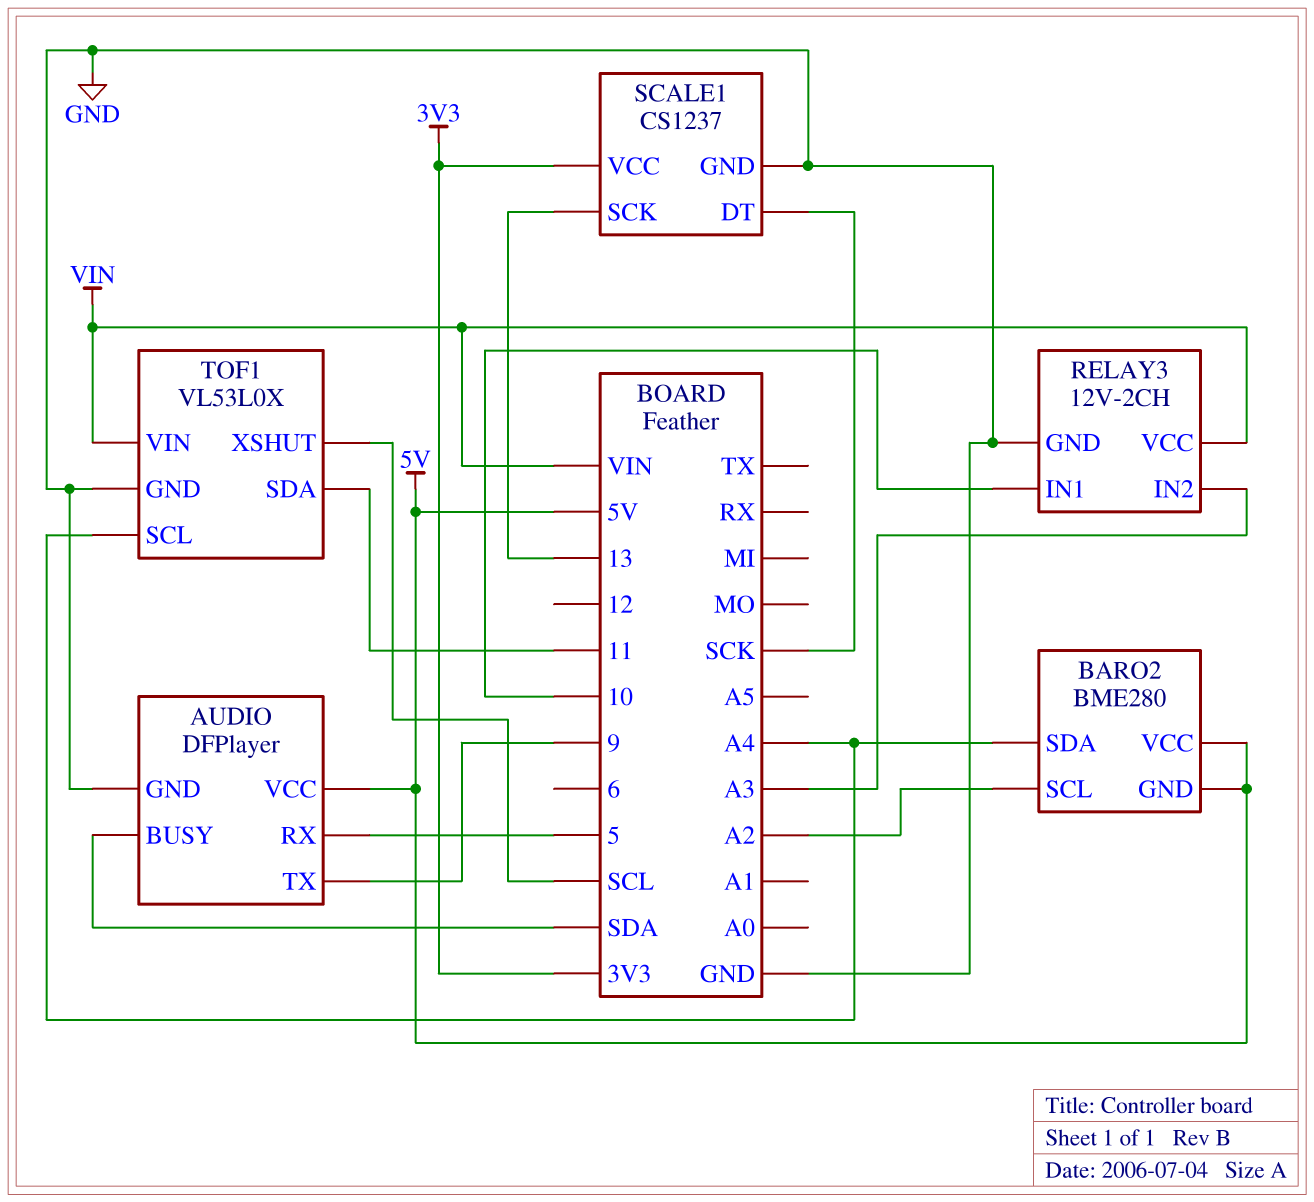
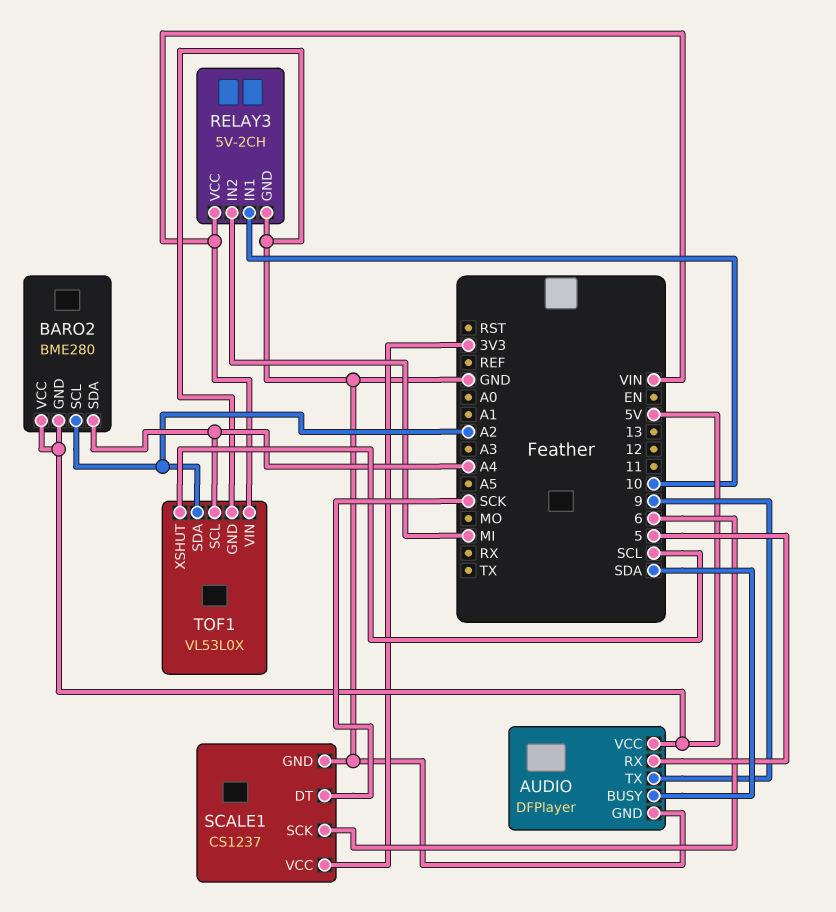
RELAY3: 12V-2CH -> 5V-2CH
RELAY3 pin IN2: A3 -> MI
SCALE1 pin SCK: 13 -> 6
TOF1 pin SDA: 11 -> A2

